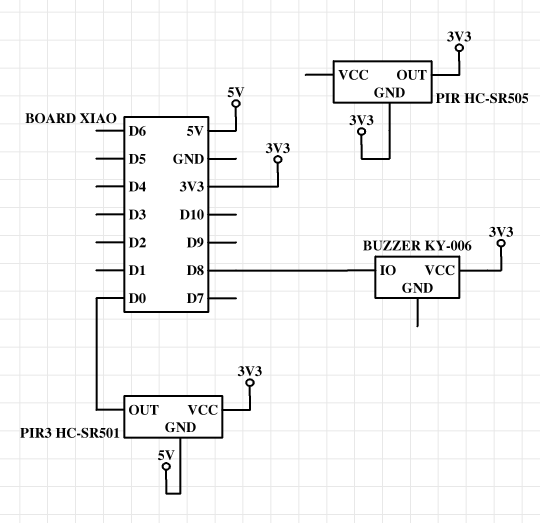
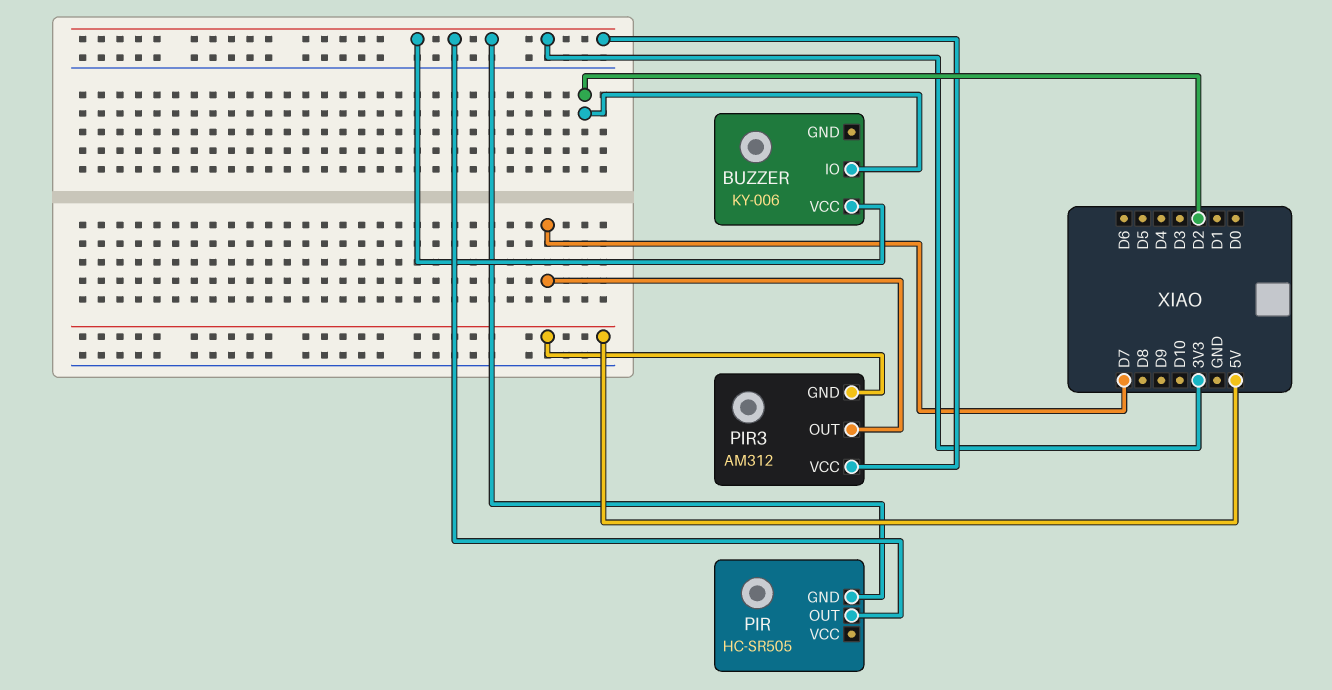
BUZZER pin IO: D8 -> D2
PIR3: HC-SR501 -> AM312
PIR3 pin OUT: D0 -> D7

